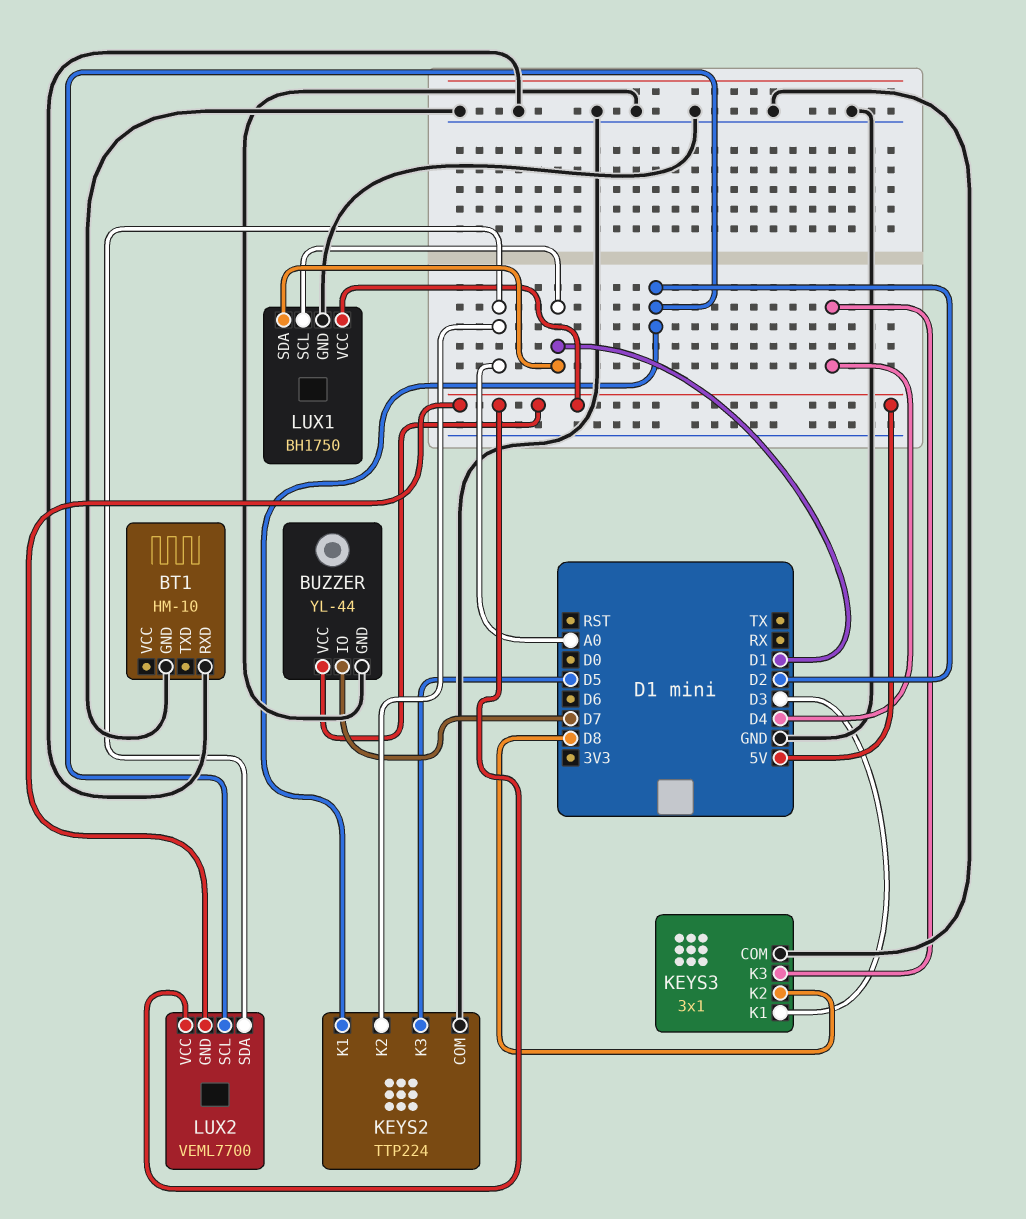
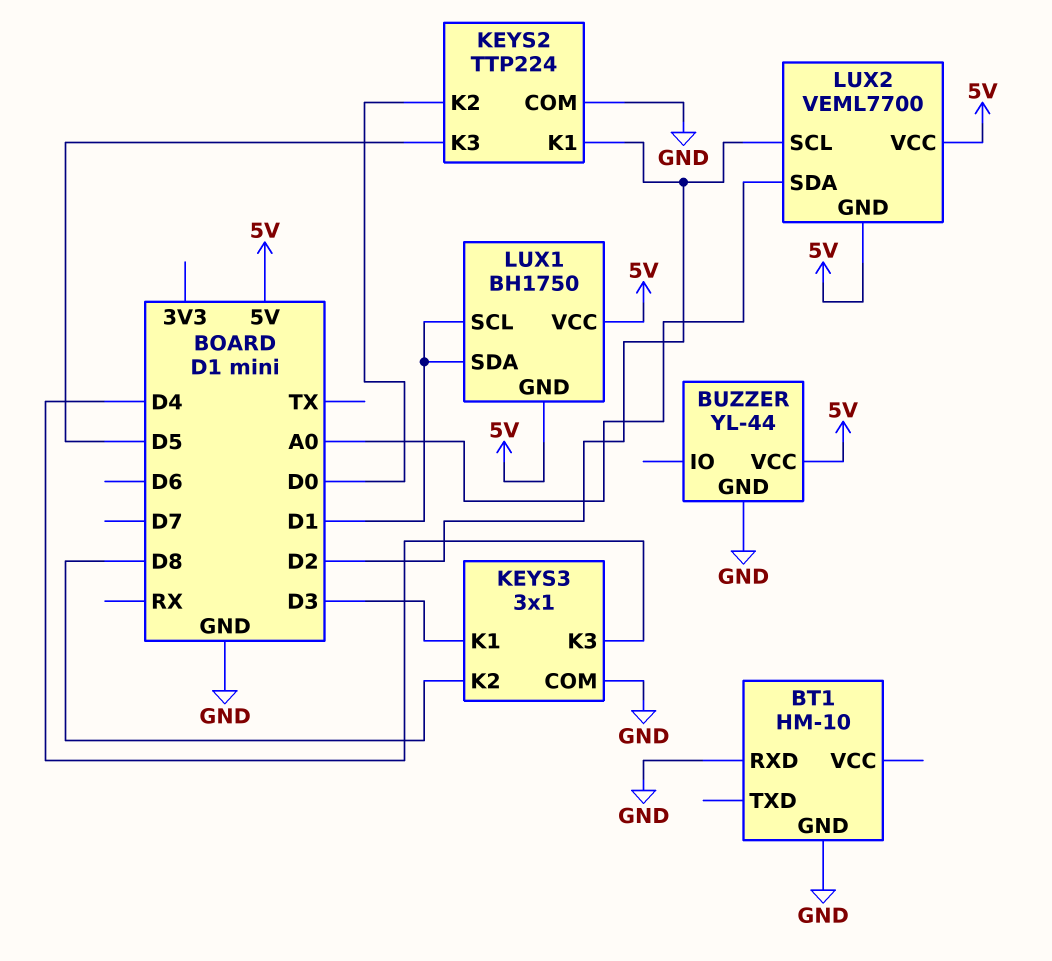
BUZZER pin IO: D7 -> none
KEYS2 pin K2: A0 -> D0
LUX1 pin GND: GND -> 5V

